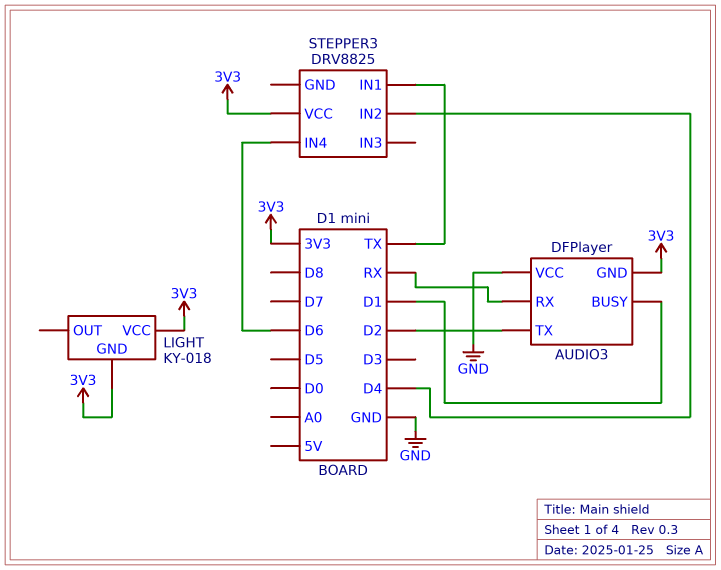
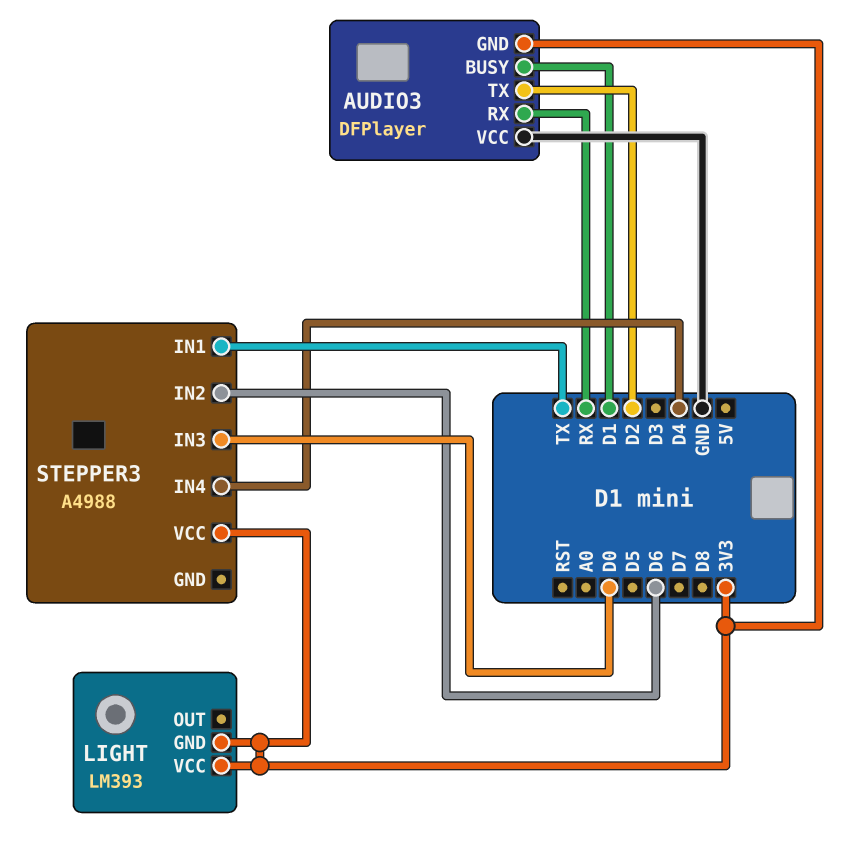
LIGHT: KY-018 -> LM393
STEPPER3: DRV8825 -> A4988
STEPPER3 pin IN2: D4 -> D6
STEPPER3 pin IN3: none -> D0
STEPPER3 pin IN4: D6 -> D4

